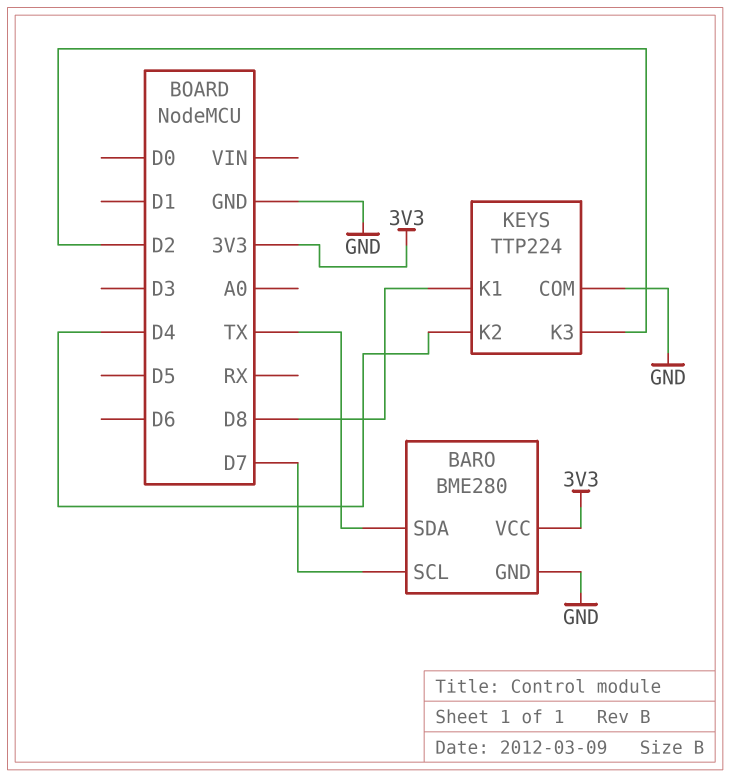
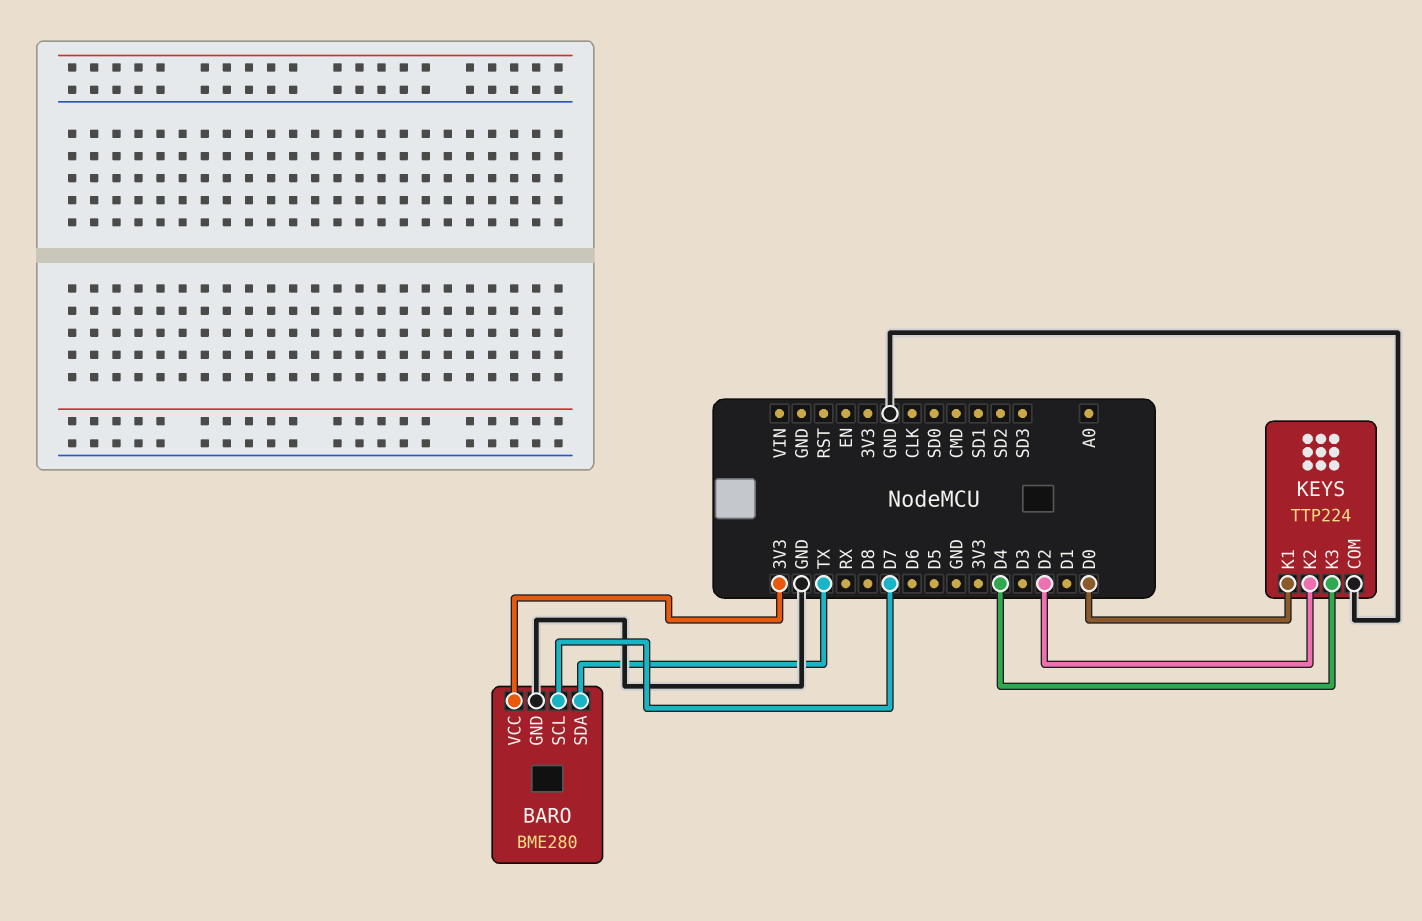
KEYS pin K1: D8 -> D0
KEYS pin K2: D4 -> D2
KEYS pin K3: D2 -> D4

